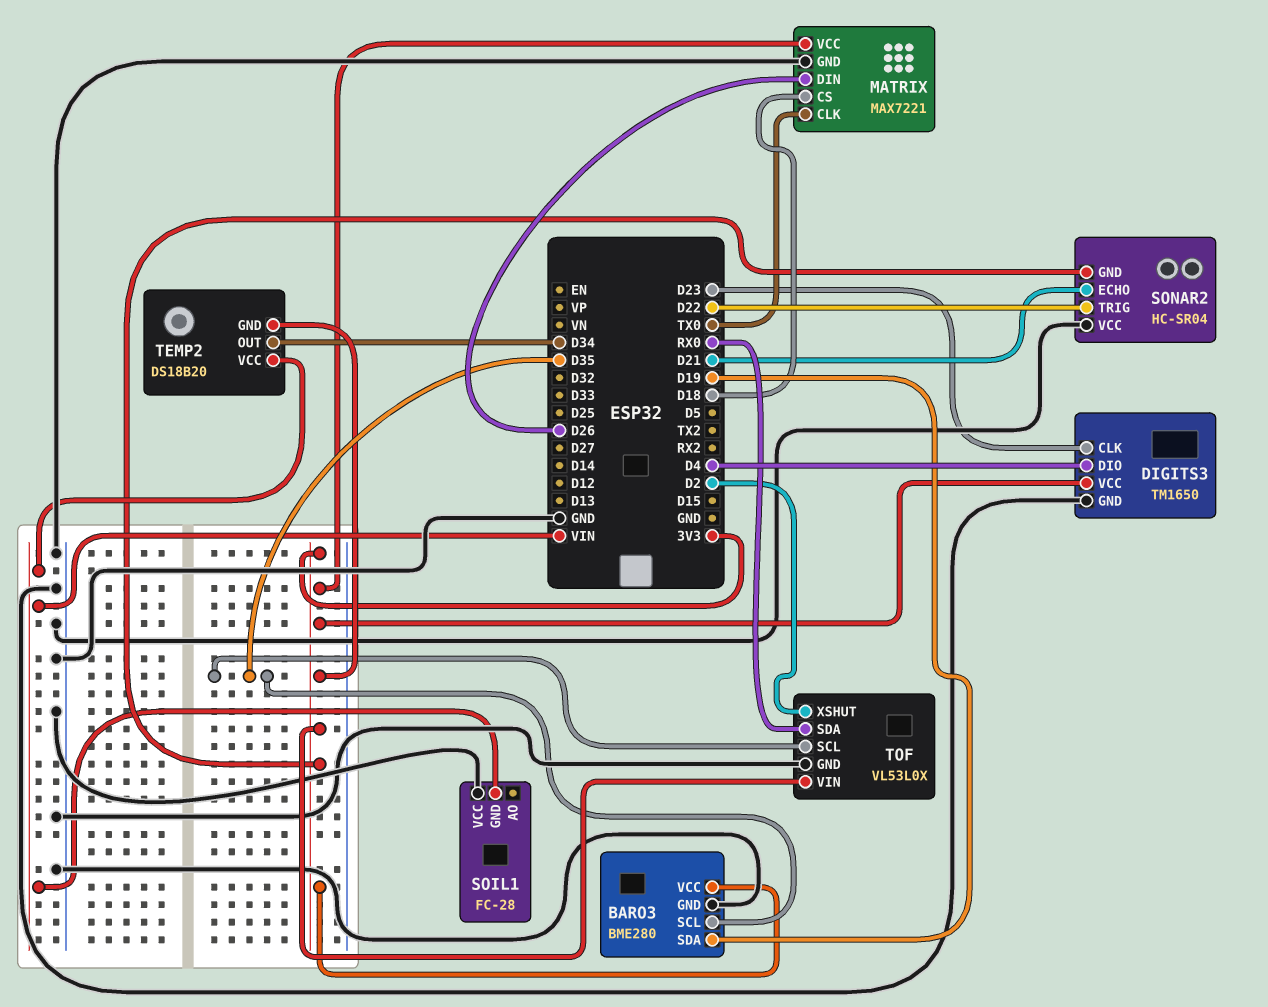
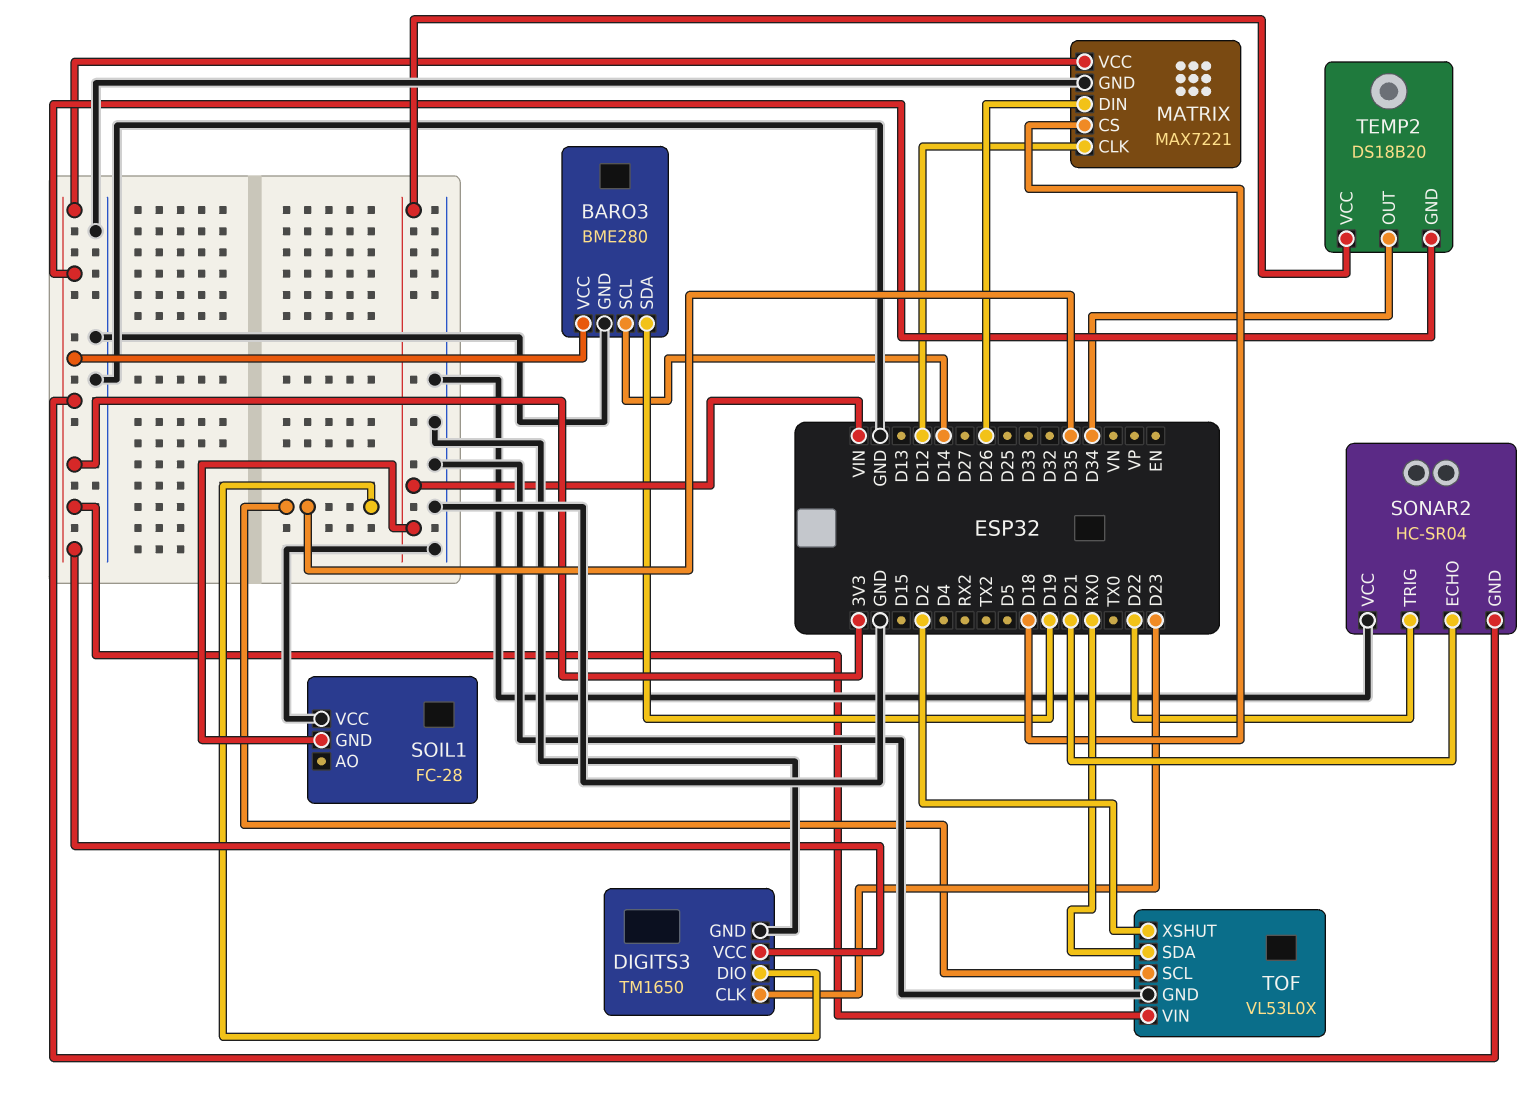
BARO3 pin SCL: D35 -> D14
DIGITS3 pin DIO: D4 -> D35
MATRIX pin CLK: TX0 -> D12

